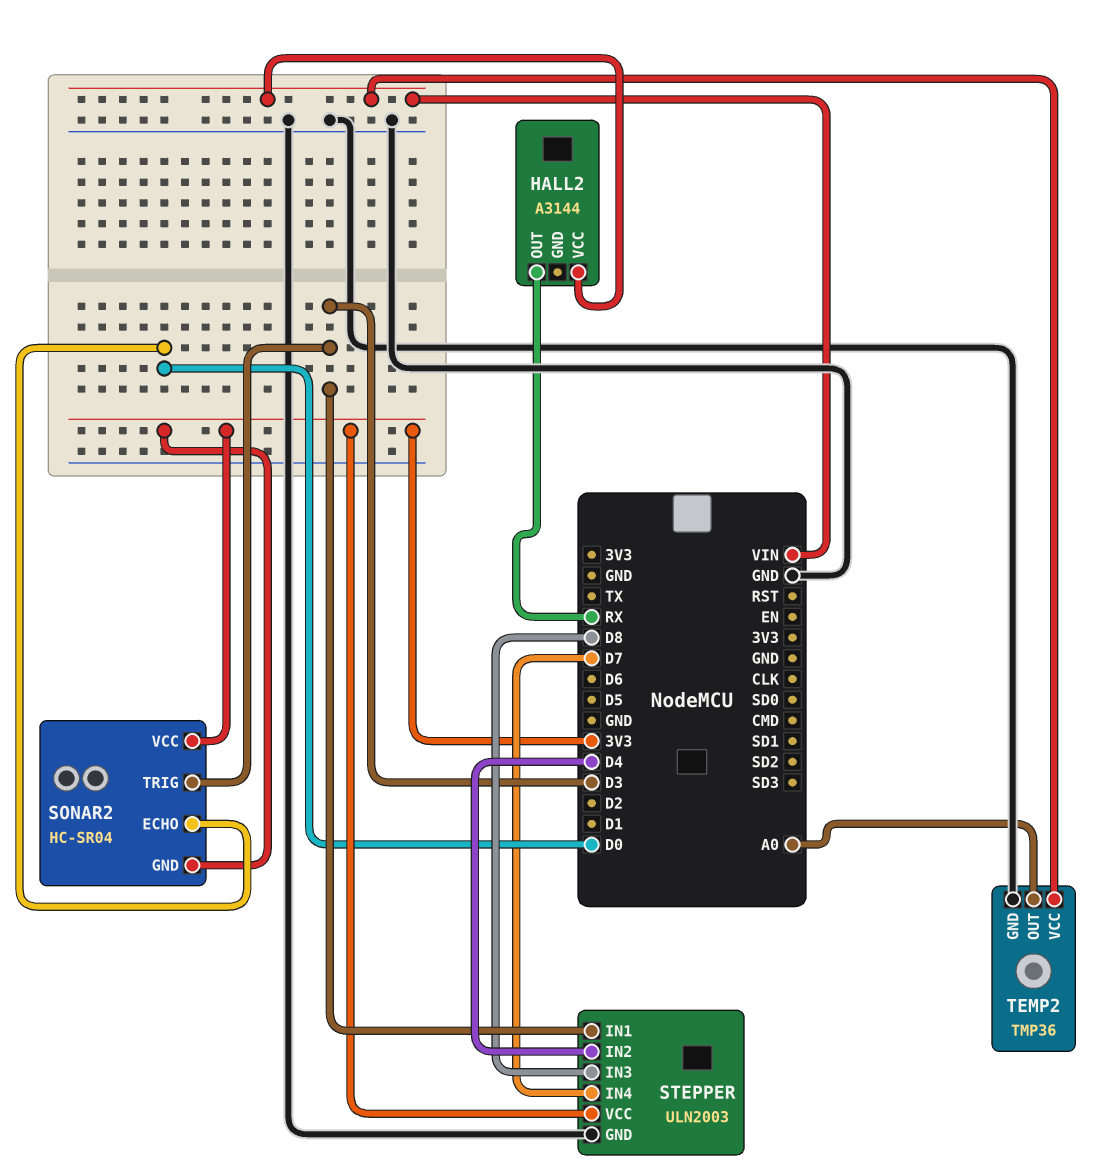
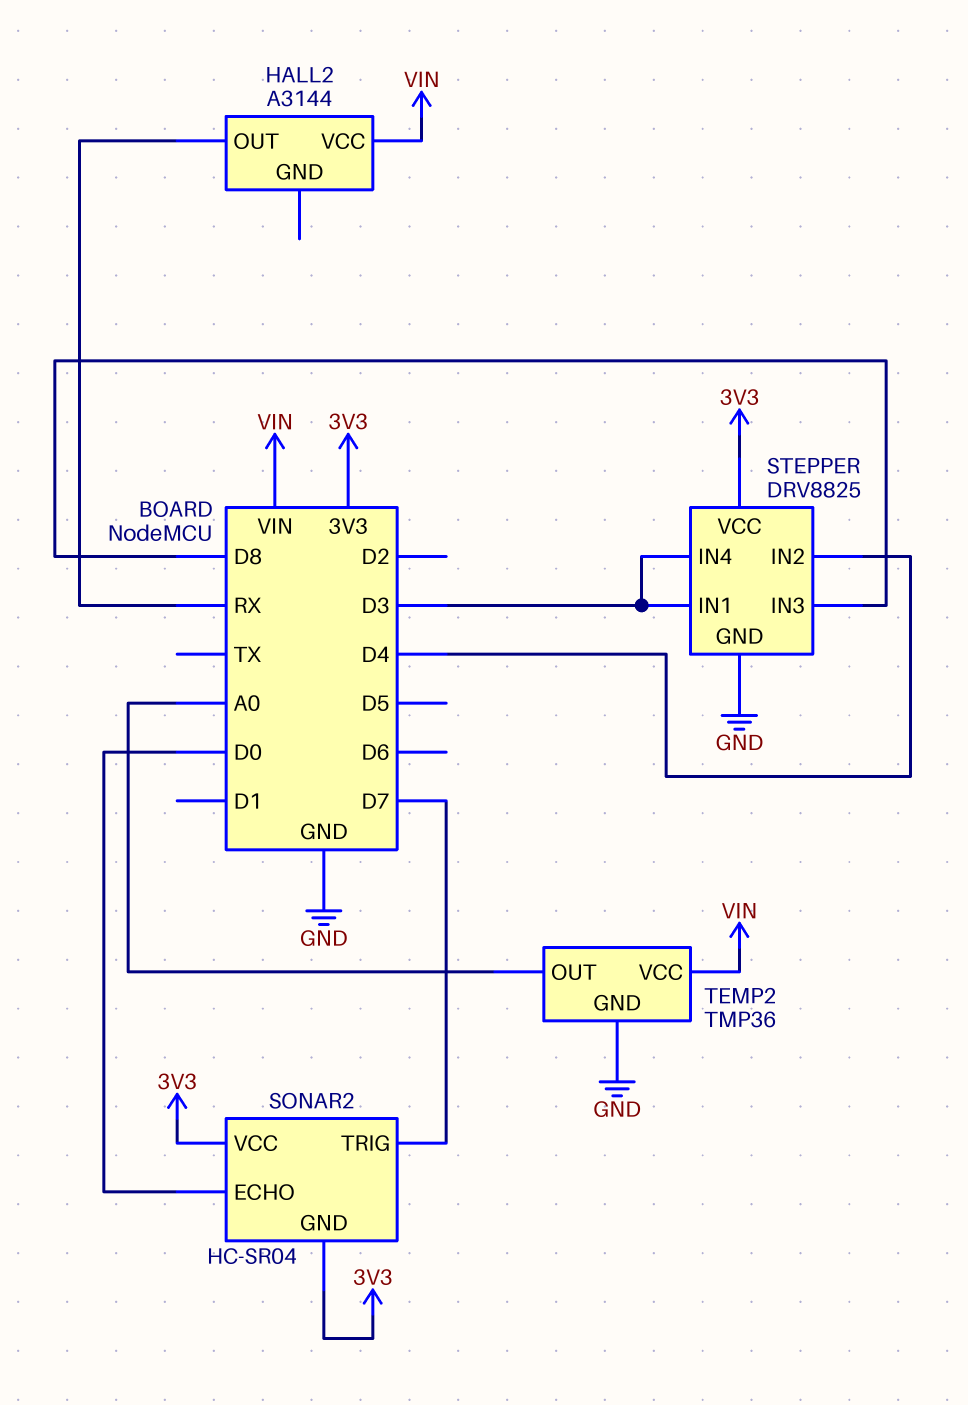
SONAR2 pin TRIG: D3 -> D7
STEPPER: ULN2003 -> DRV8825
STEPPER pin IN4: D7 -> D3

